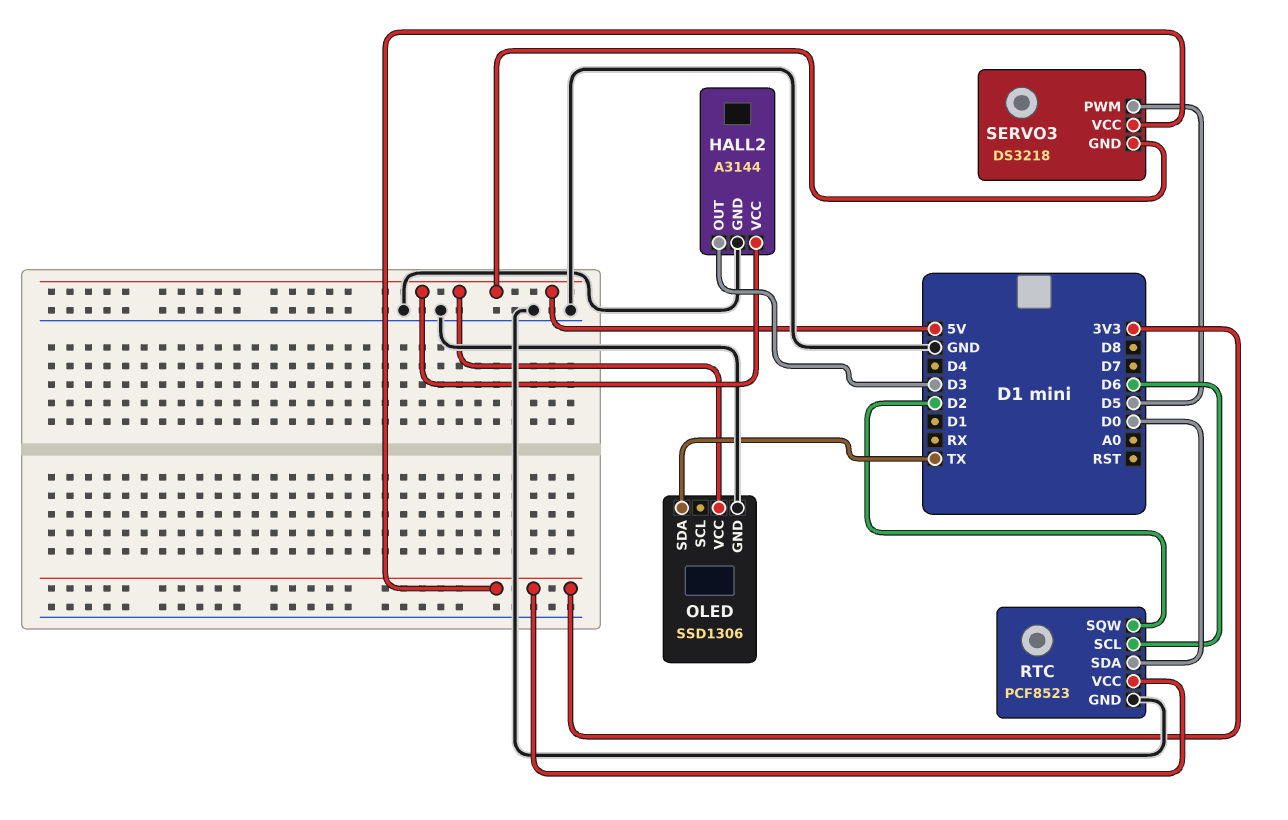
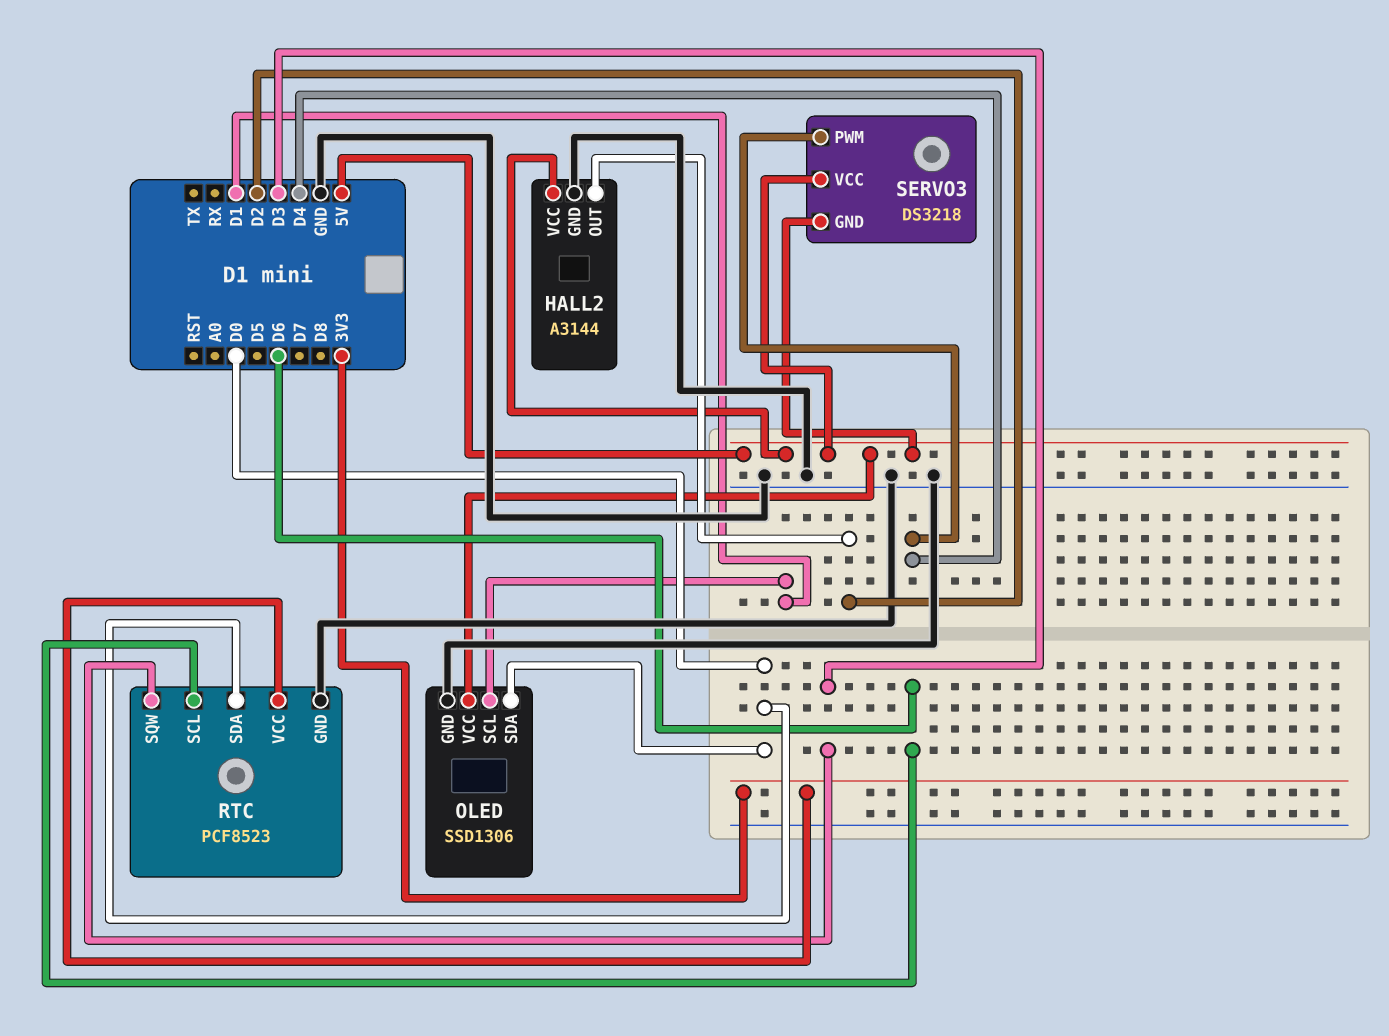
HALL2 pin OUT: D3 -> D2
OLED pin SCL: none -> D1
OLED pin SDA: TX -> D0
RTC pin SQW: D2 -> D3
SERVO3 pin PWM: D5 -> D4
SERVO3 pin VCC: 3V3 -> 5V

